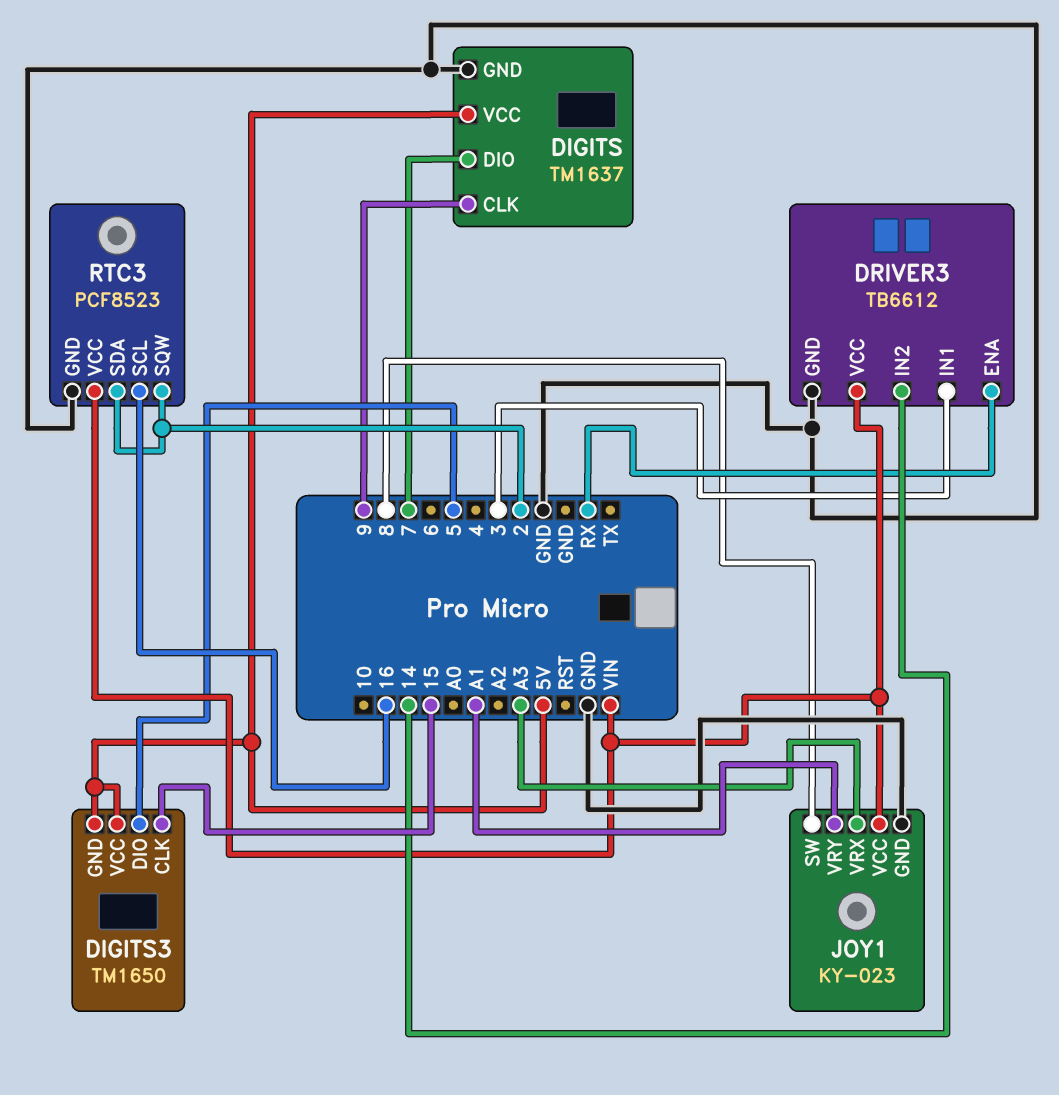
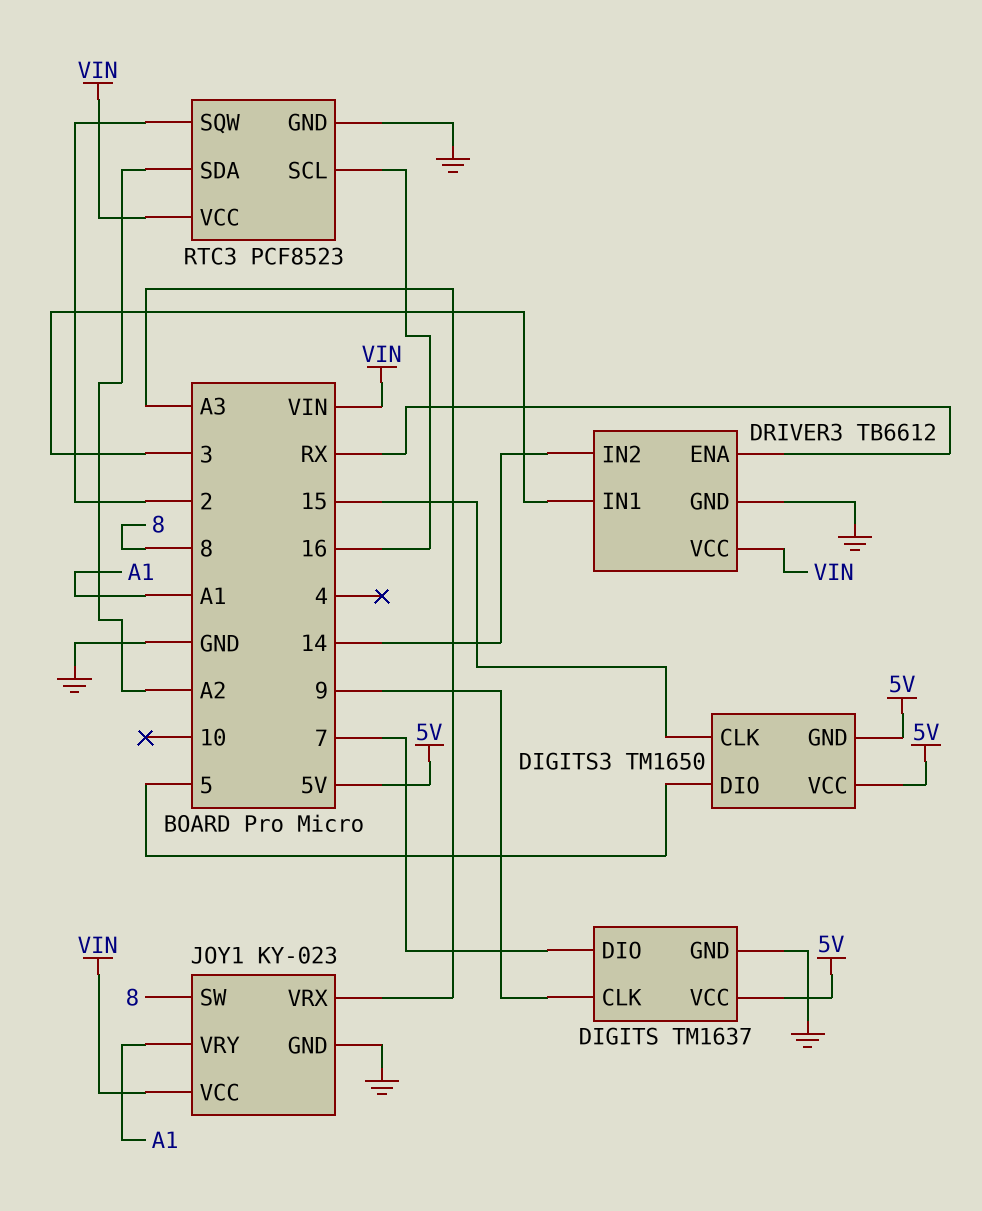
RTC3 pin SDA: 2 -> A2

